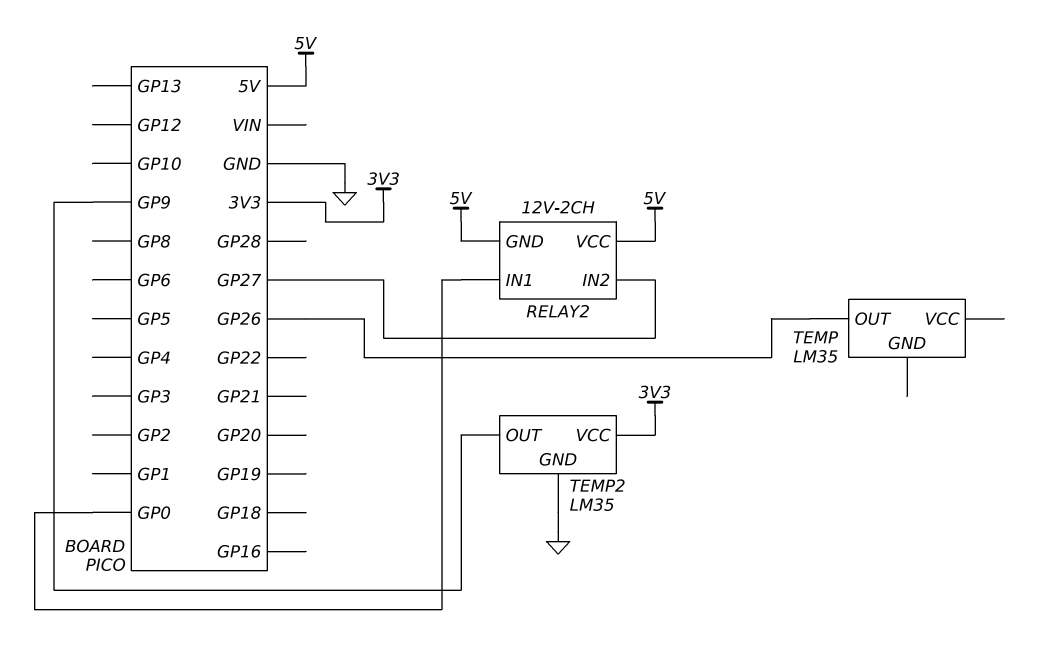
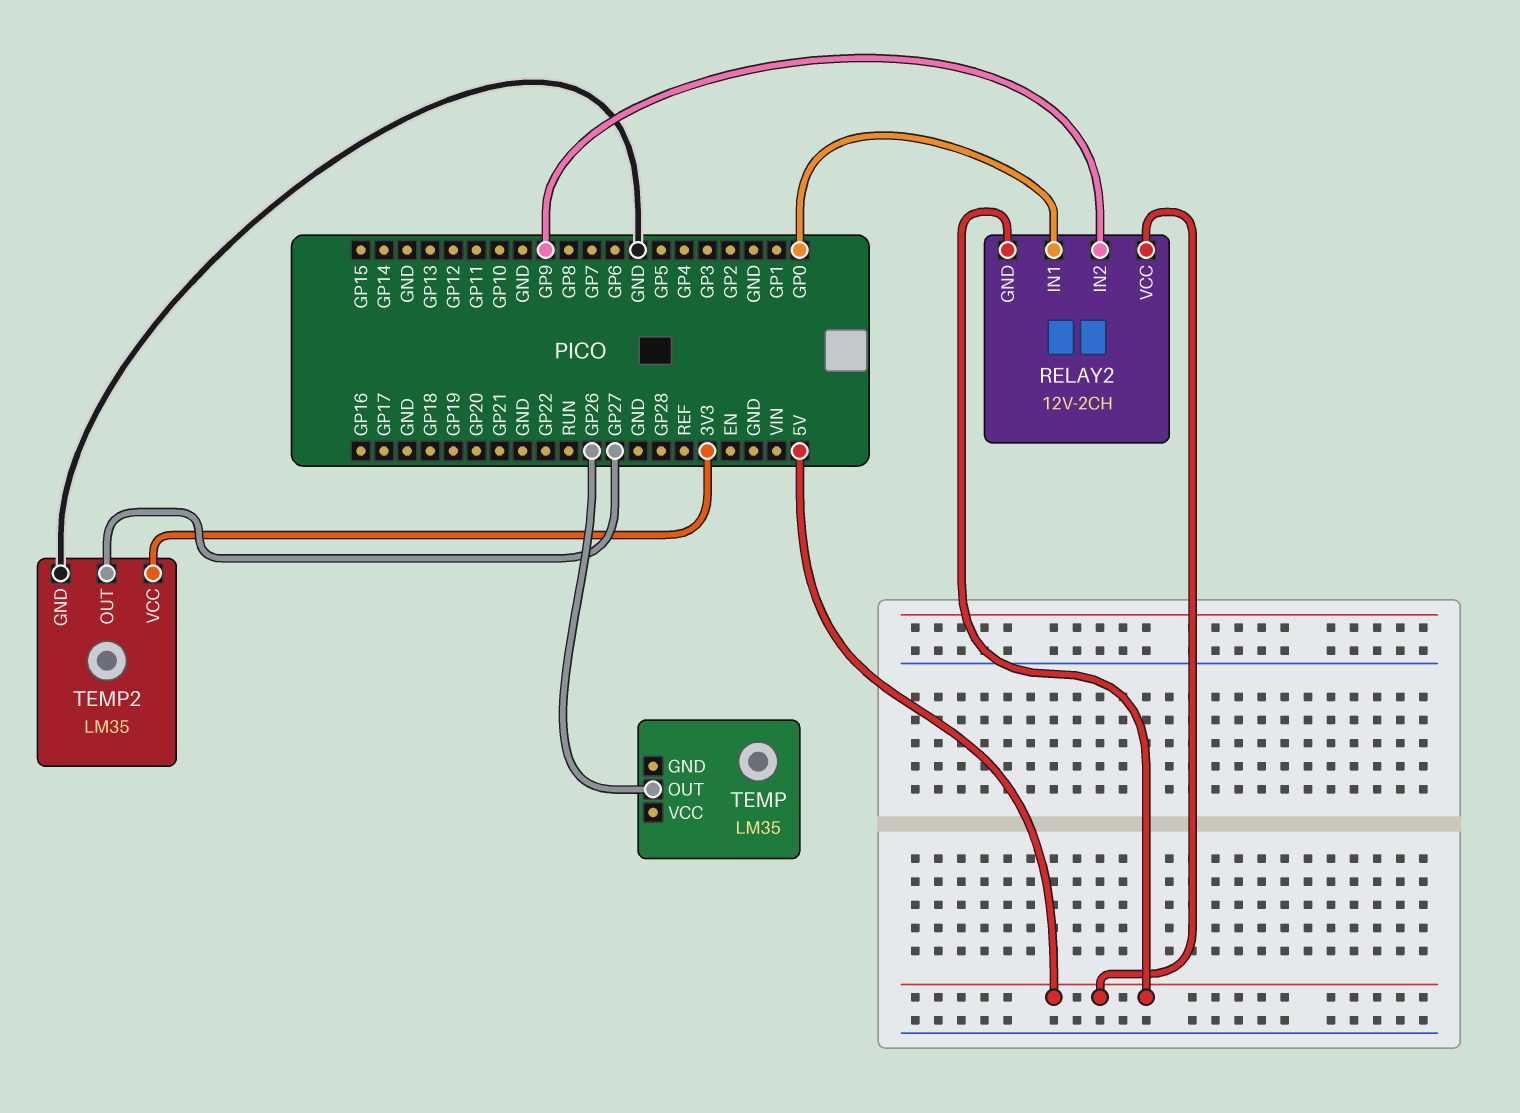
RELAY2 pin IN2: GP27 -> GP9
TEMP2 pin OUT: GP9 -> GP27

